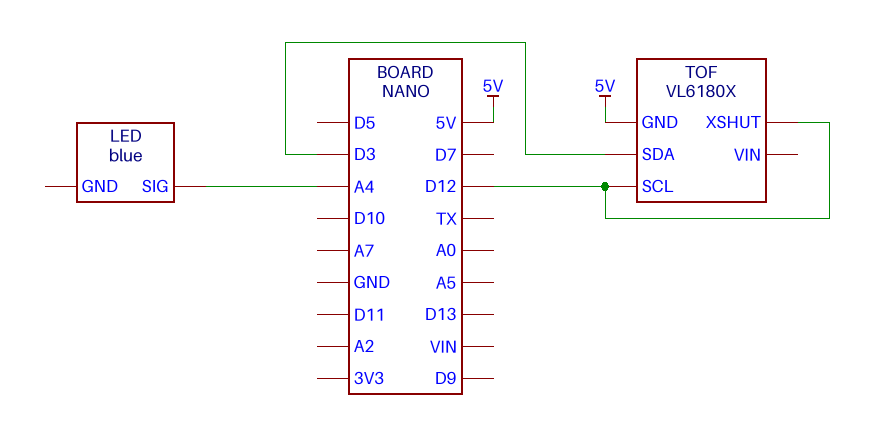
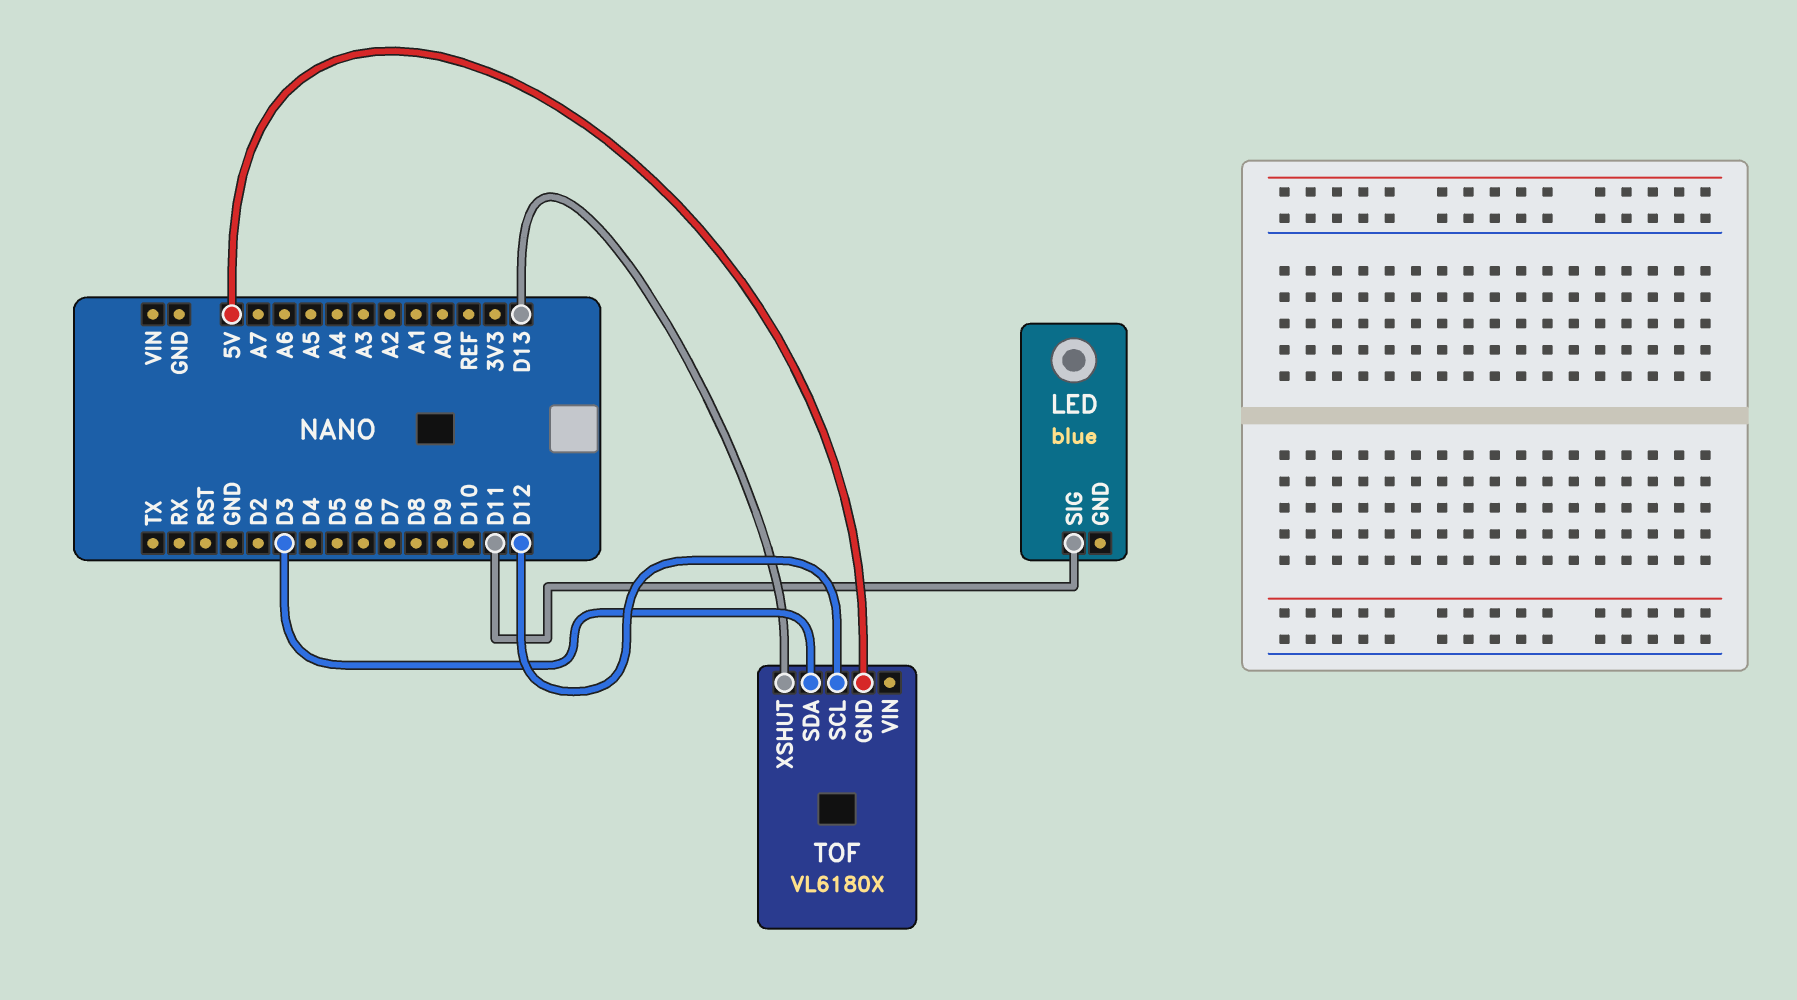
LED pin SIG: A4 -> D11
TOF pin XSHUT: D12 -> D13

